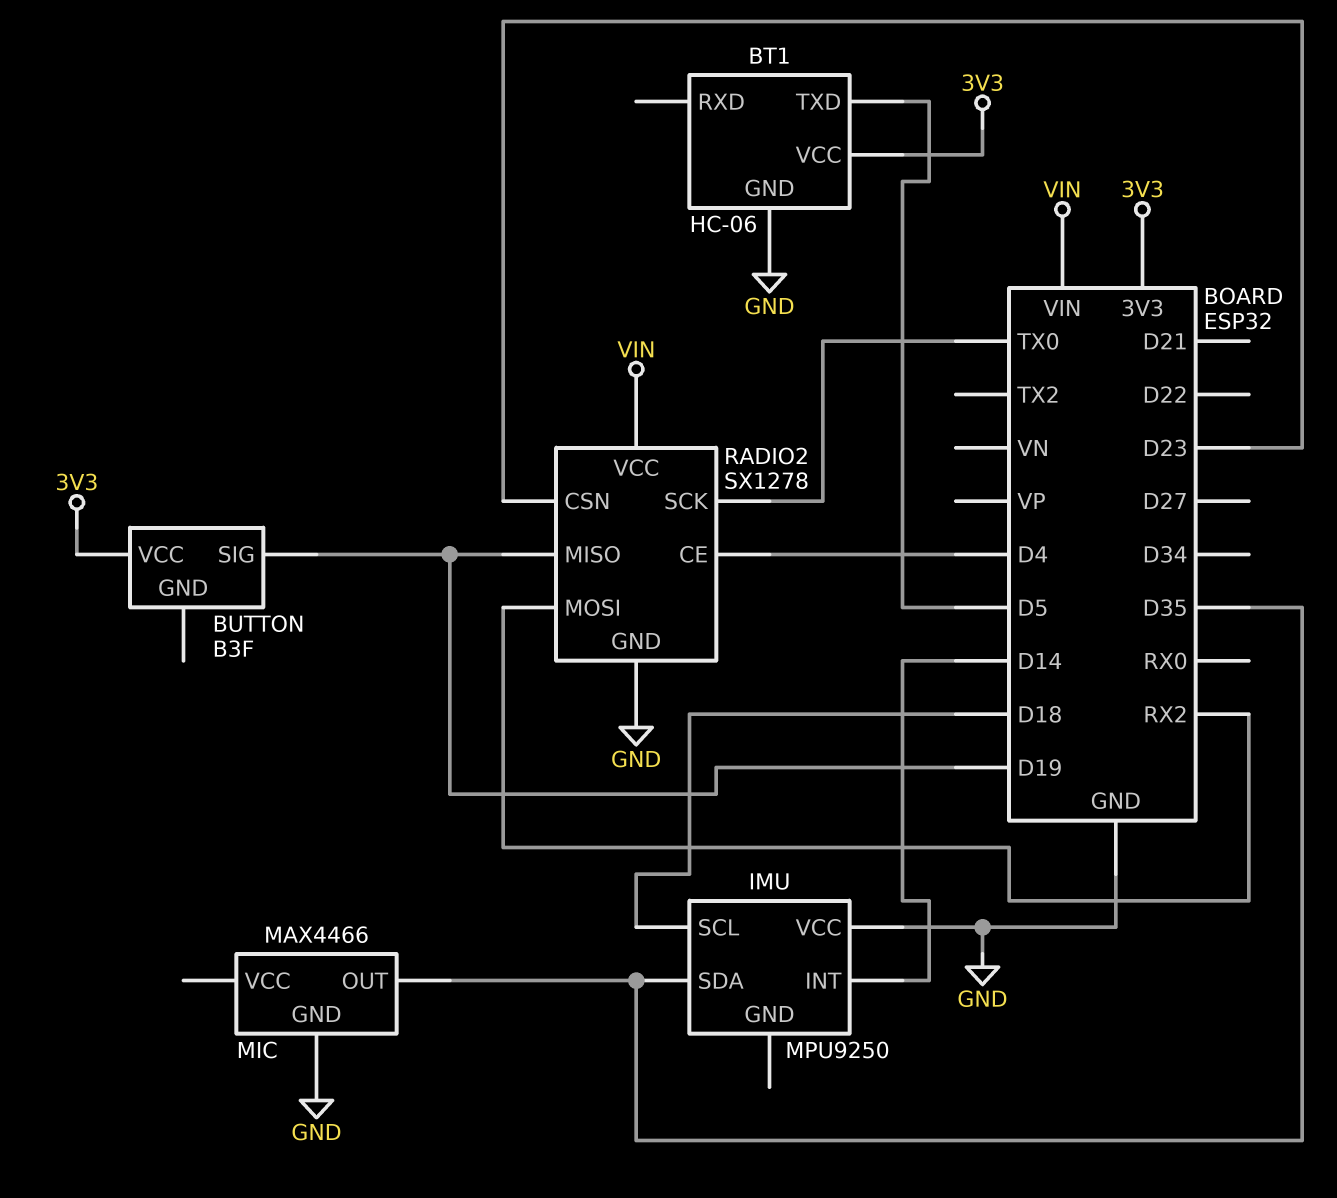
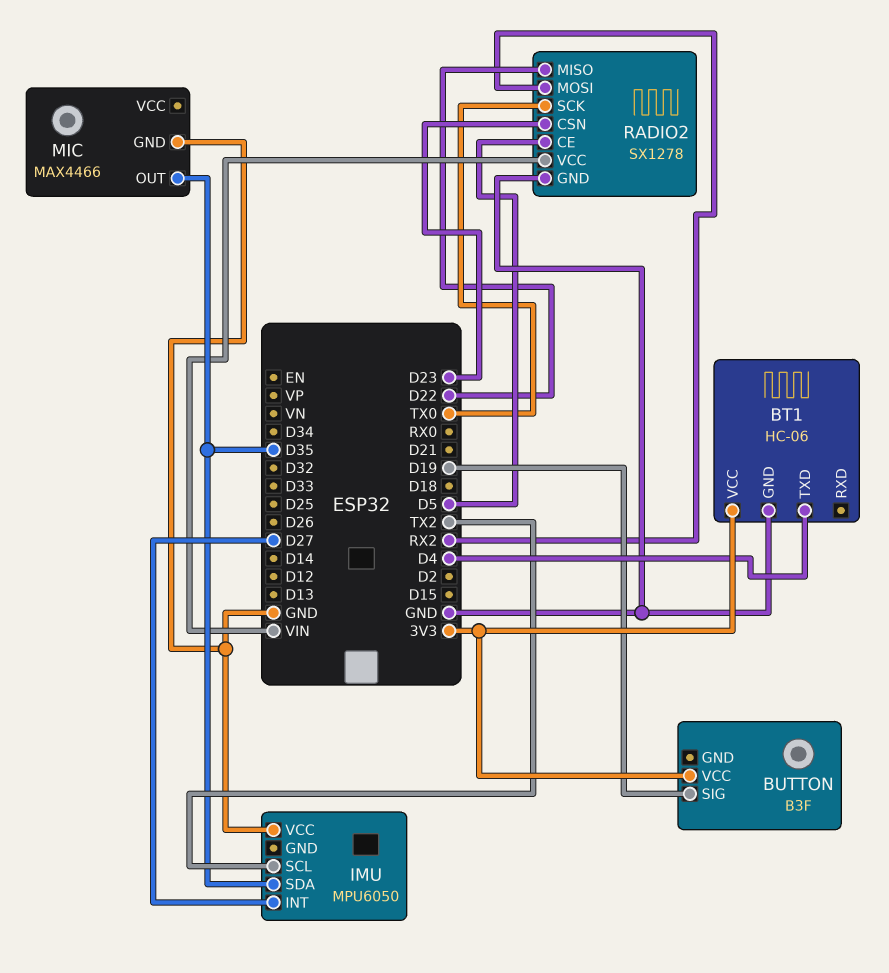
BT1 pin TXD: D5 -> D4
IMU: MPU9250 -> MPU6050
IMU pin INT: D14 -> D27
IMU pin SCL: D18 -> TX2
RADIO2 pin CE: D4 -> D5
RADIO2 pin MISO: D19 -> D22

